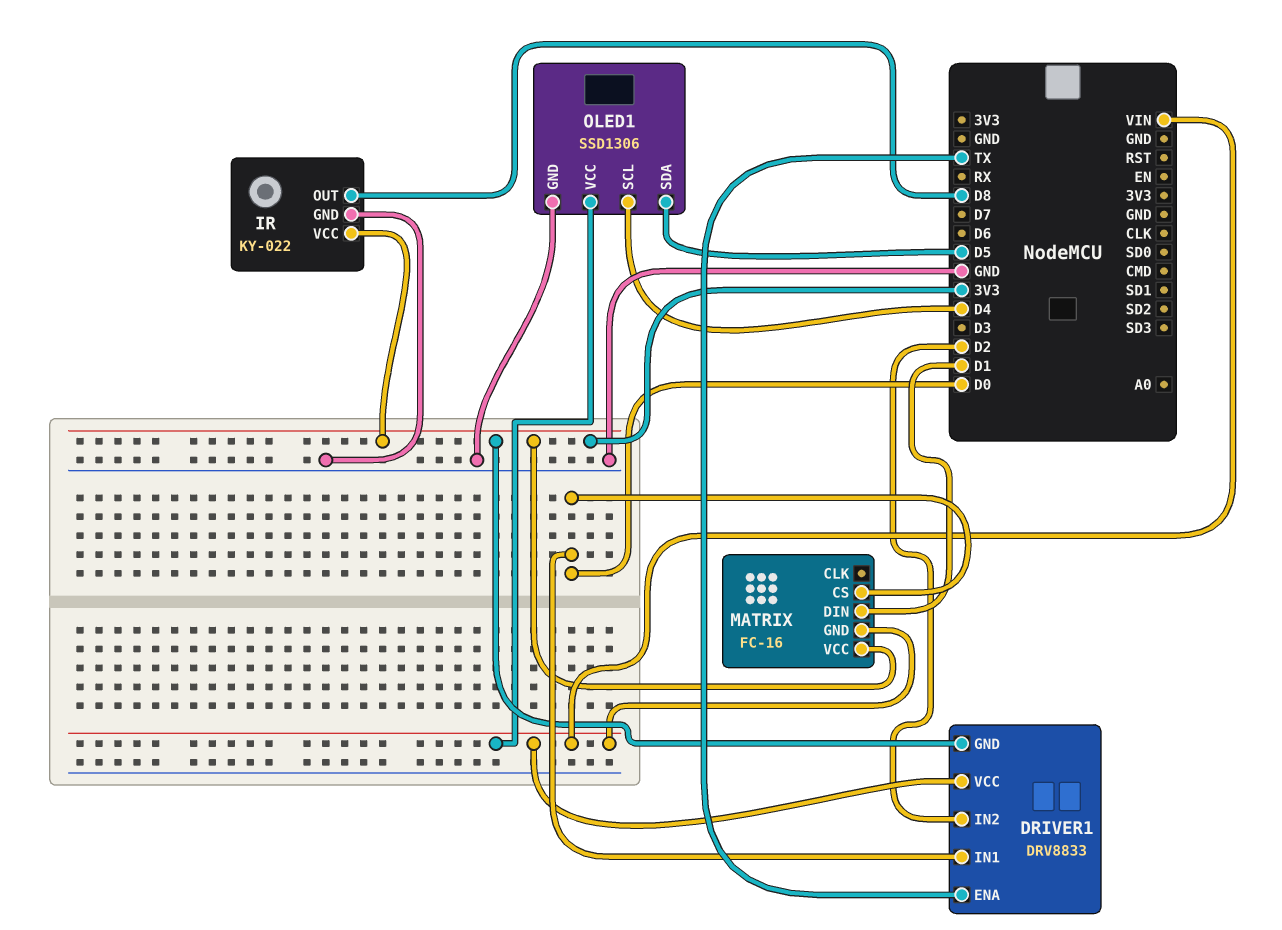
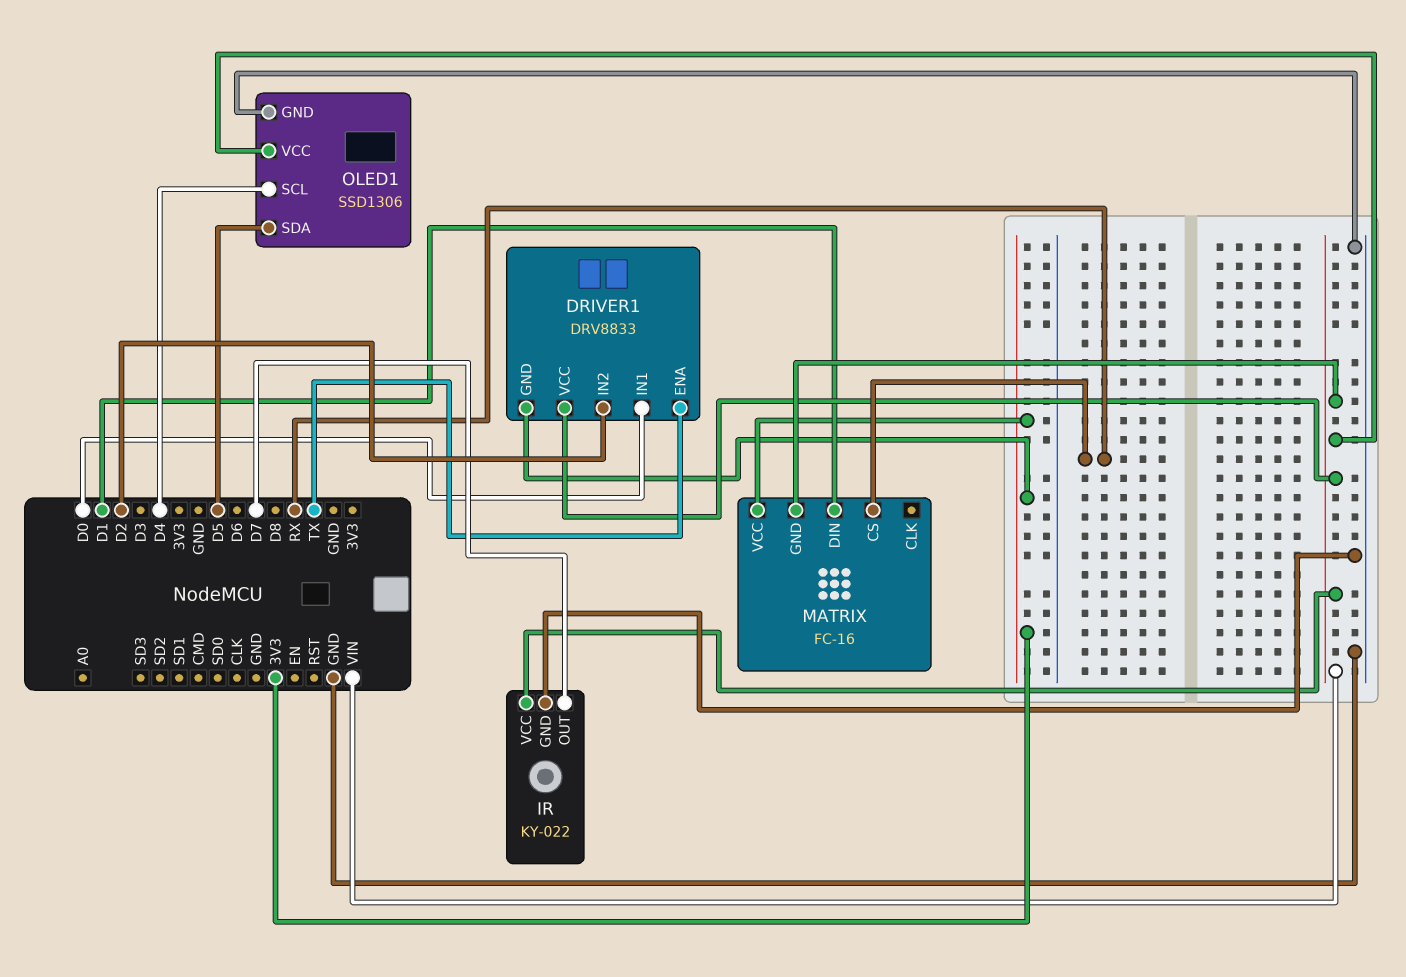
IR pin OUT: D8 -> D7
IR pin VCC: 3V3 -> VIN
MATRIX pin CS: D0 -> RX

